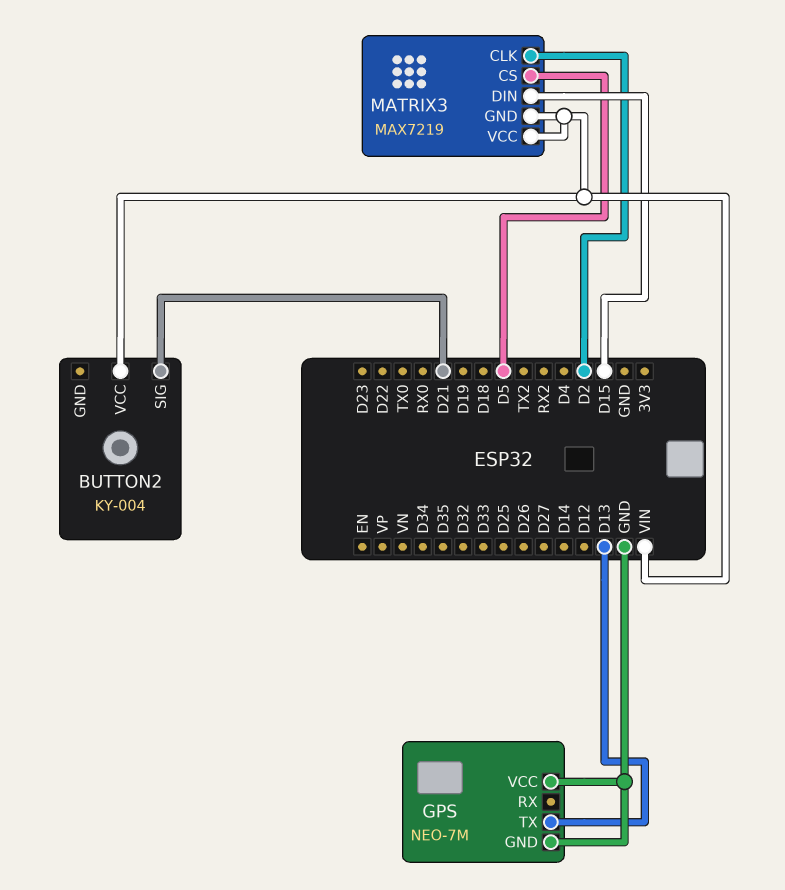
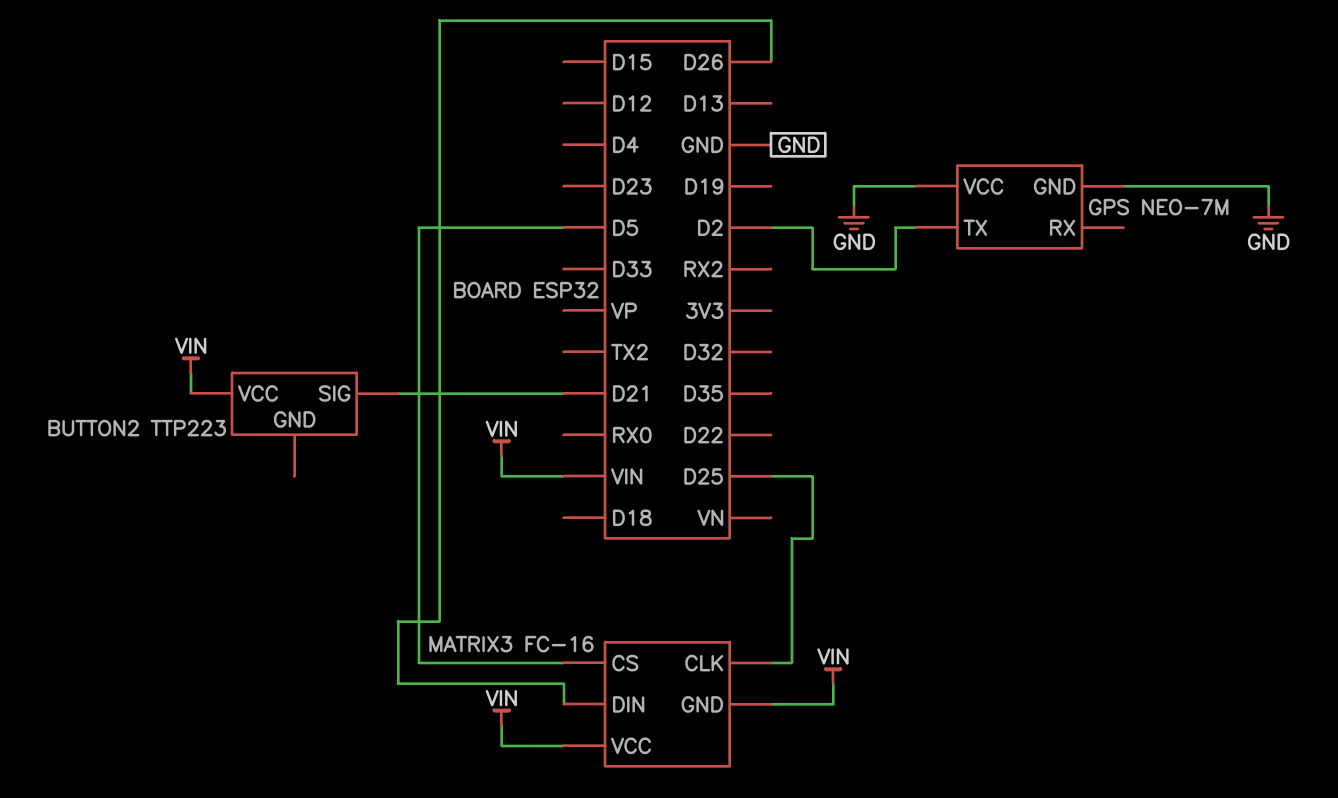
BUTTON2: KY-004 -> TTP223
GPS pin TX: D13 -> D2
MATRIX3: MAX7219 -> FC-16
MATRIX3 pin CLK: D2 -> D25
MATRIX3 pin DIN: D15 -> D26

